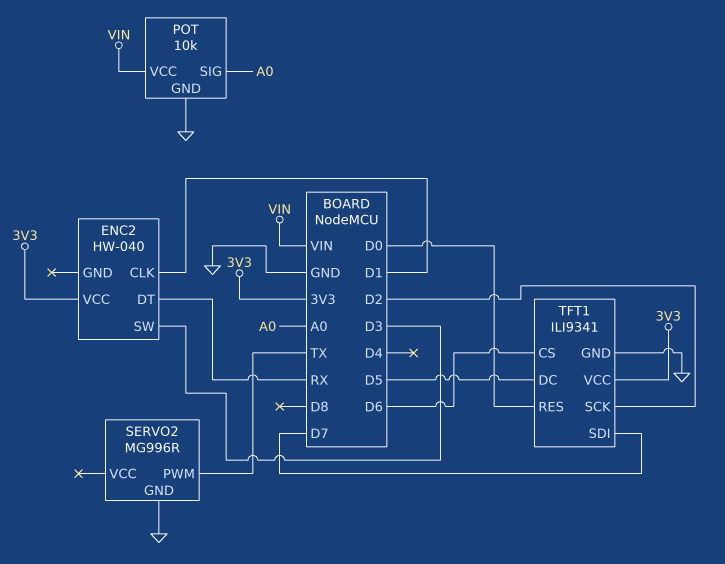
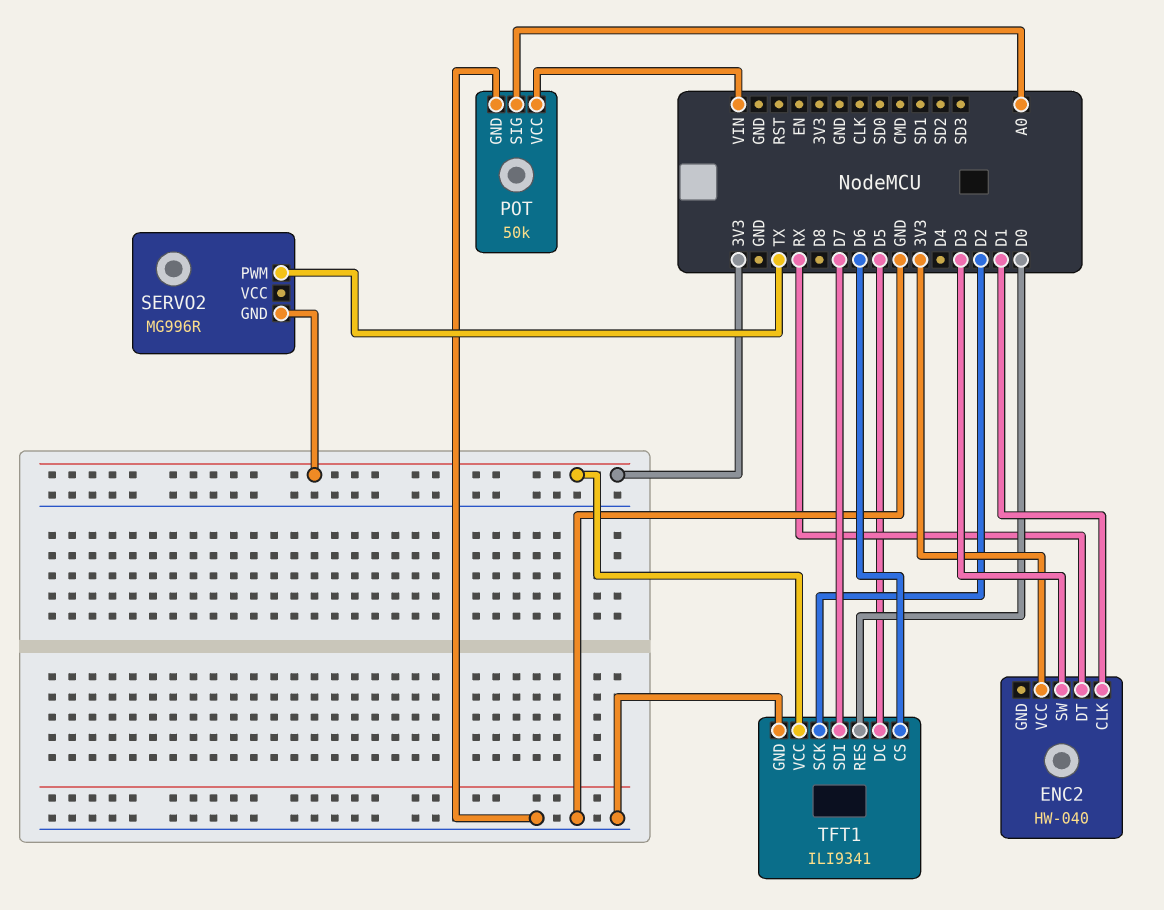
POT: 10k -> 50k
SERVO2 pin GND: GND -> 3V3

